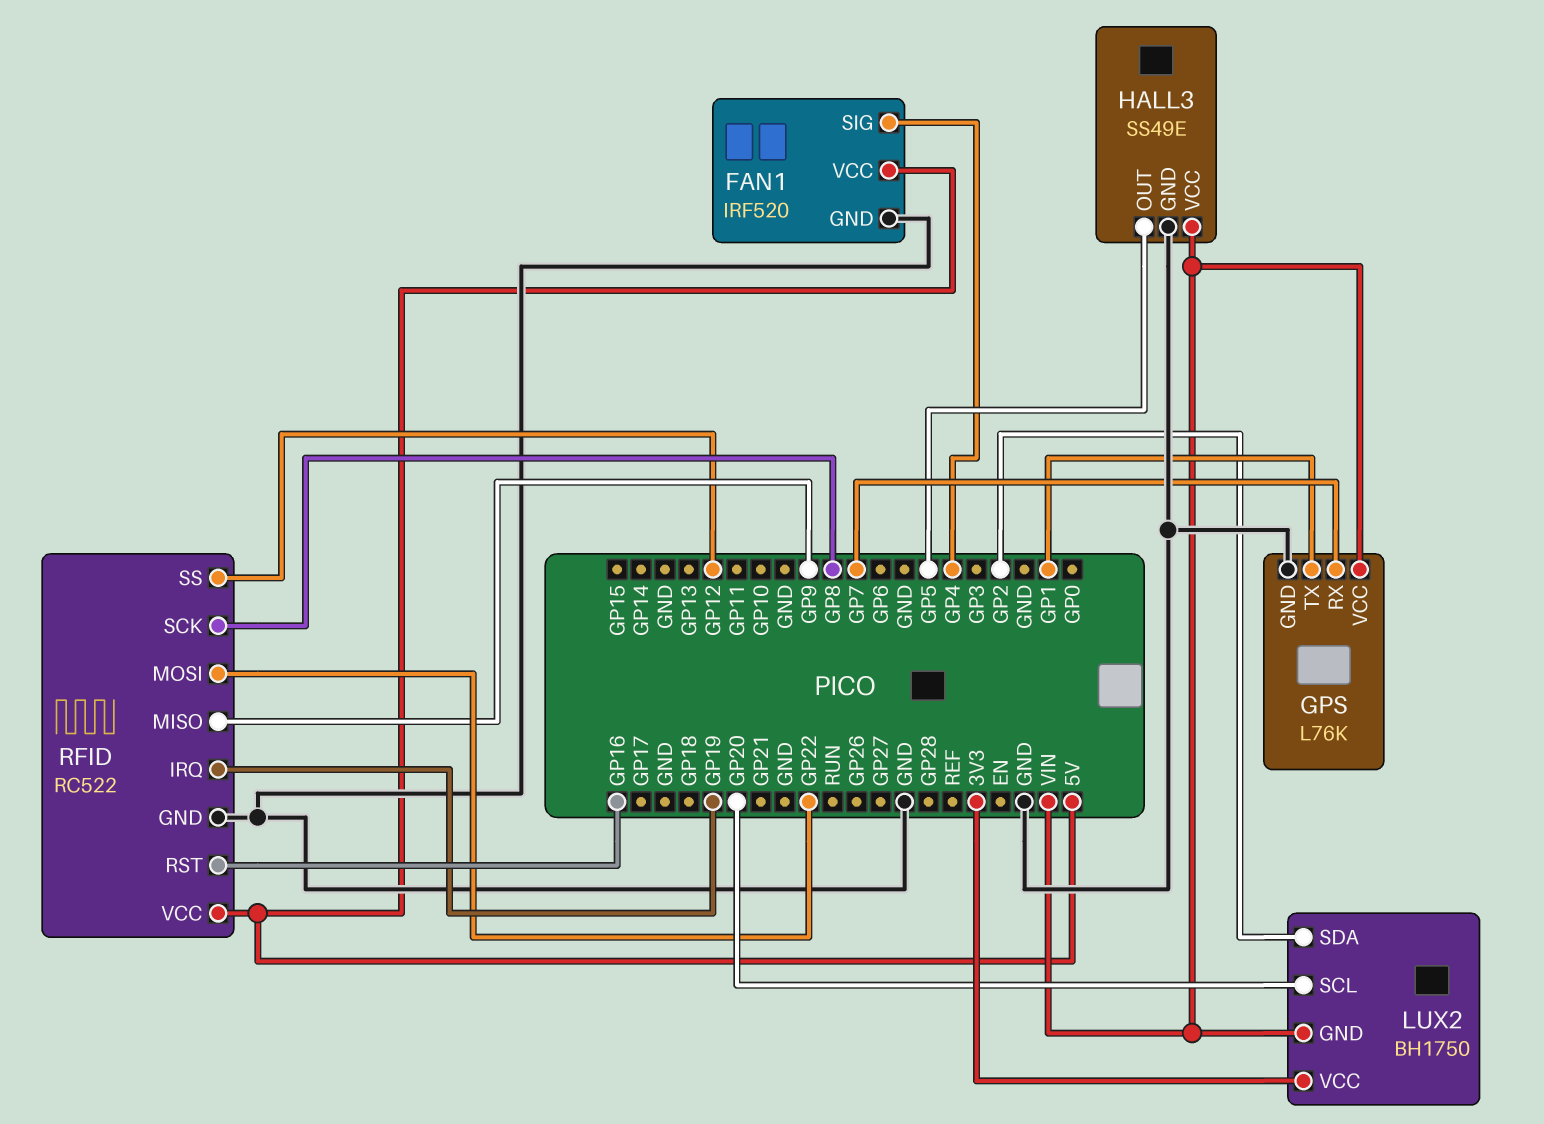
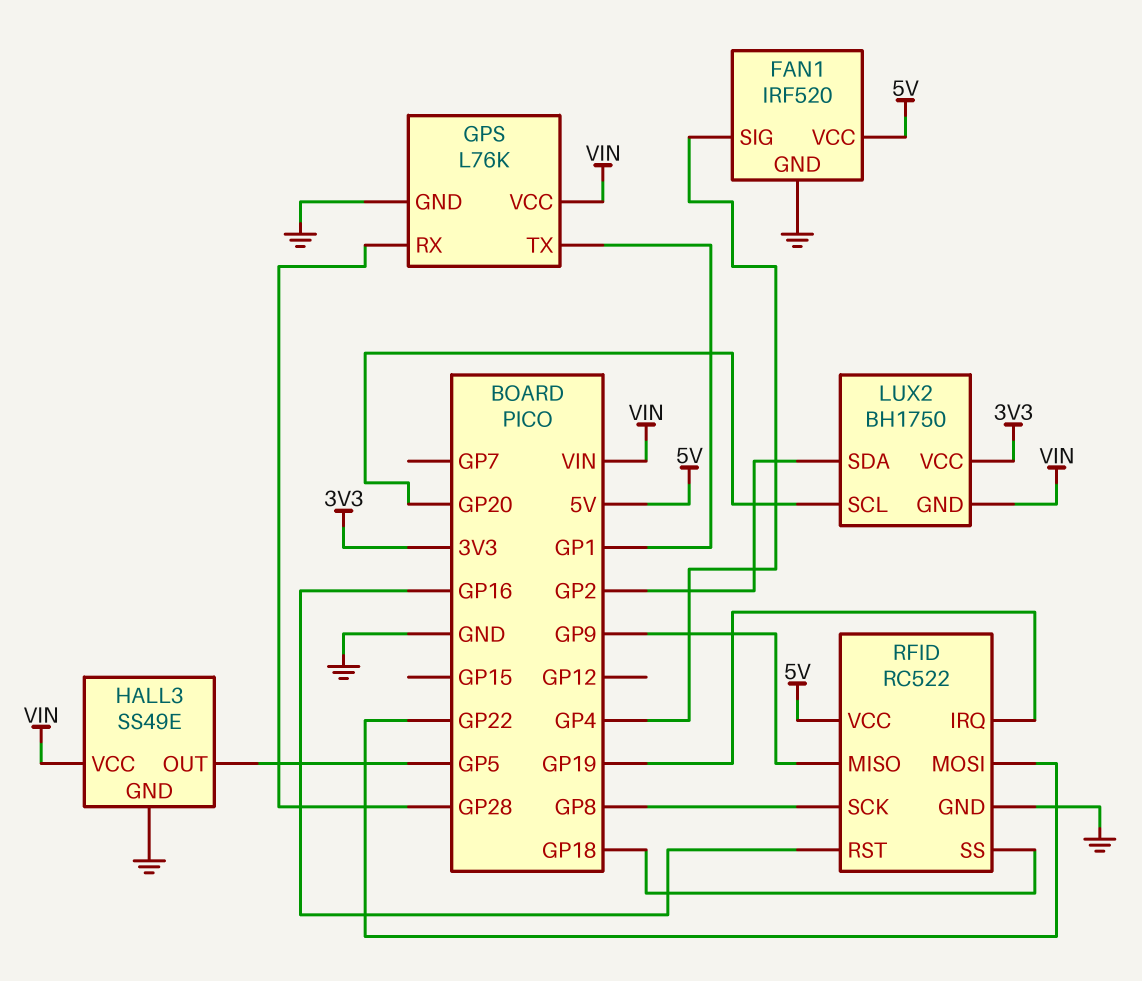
GPS pin RX: GP7 -> GP28
RFID pin SS: GP12 -> GP18

